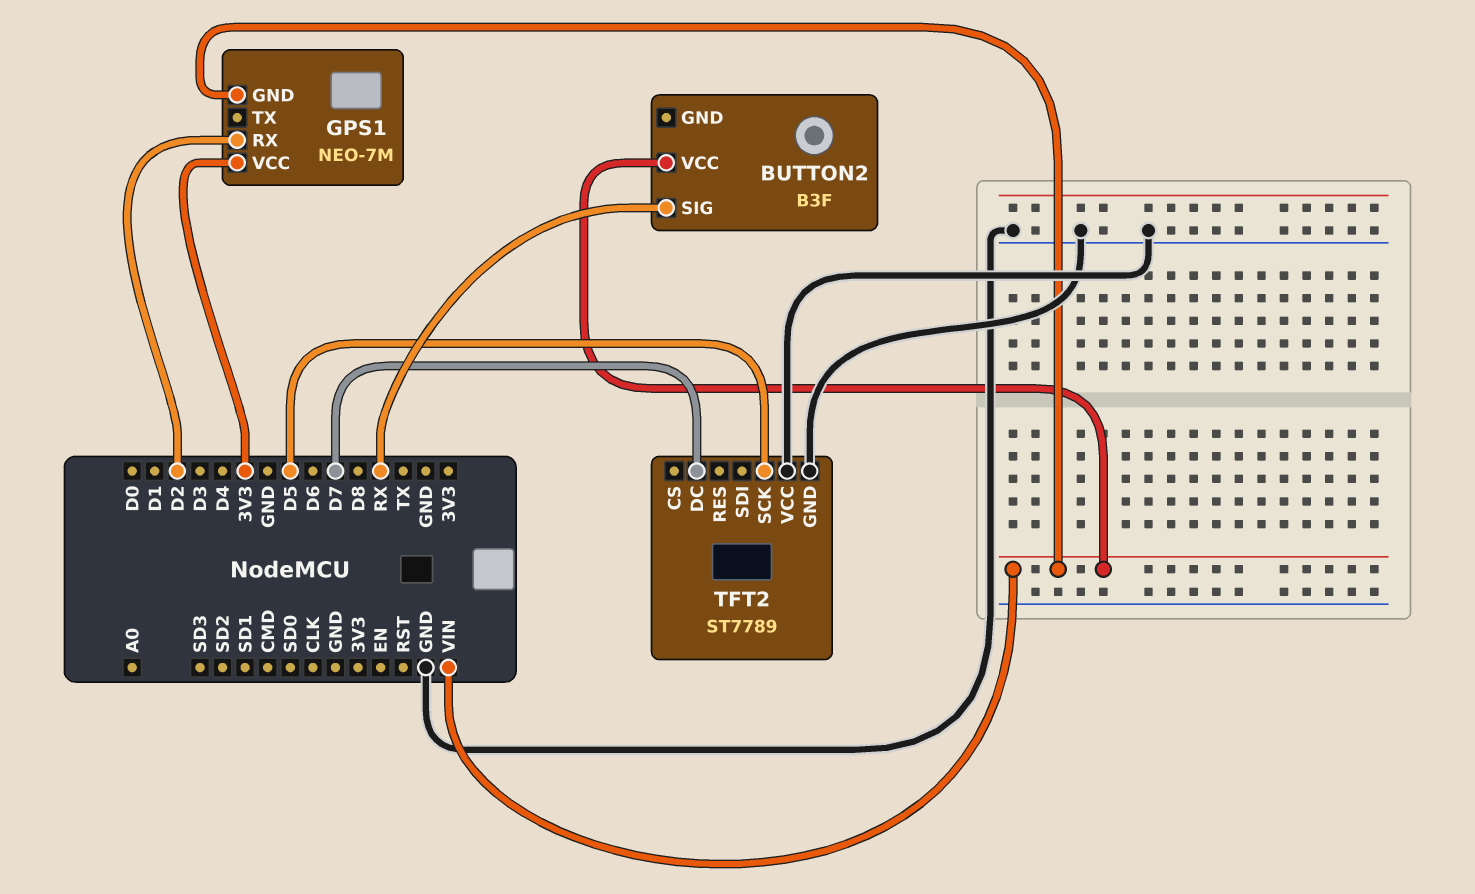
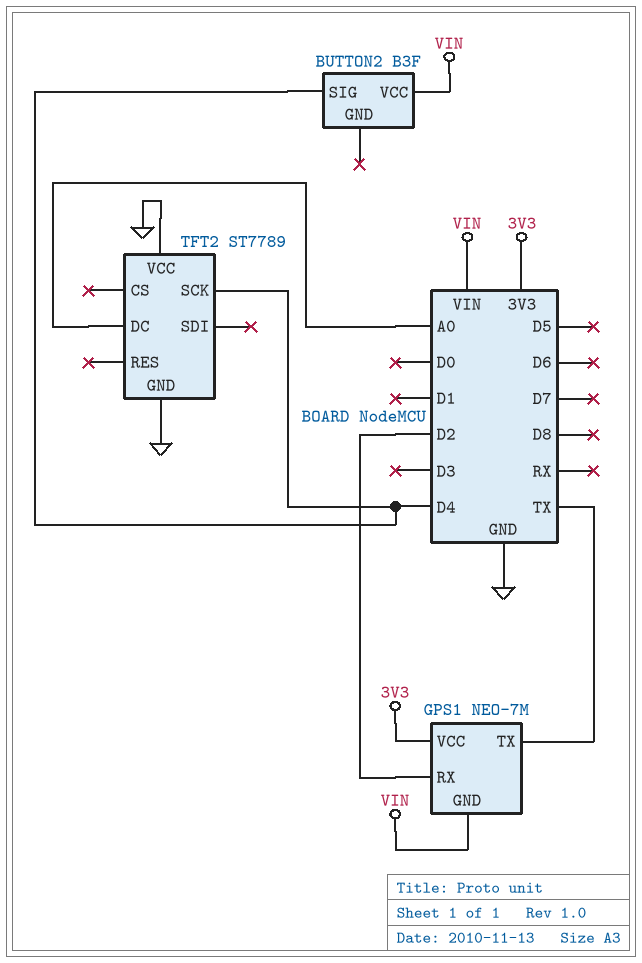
BUTTON2 pin SIG: RX -> D4
GPS1 pin TX: none -> TX
TFT2 pin DC: D7 -> A0
TFT2 pin SCK: D5 -> D4

